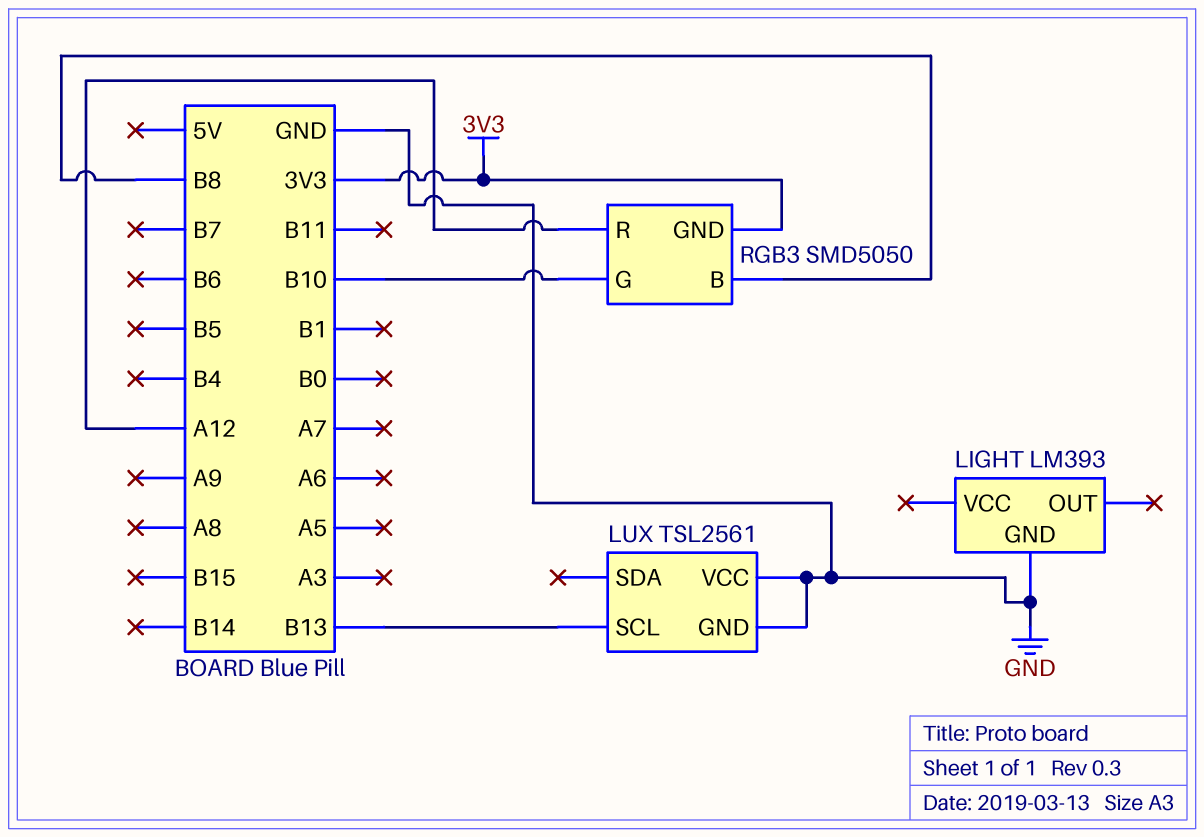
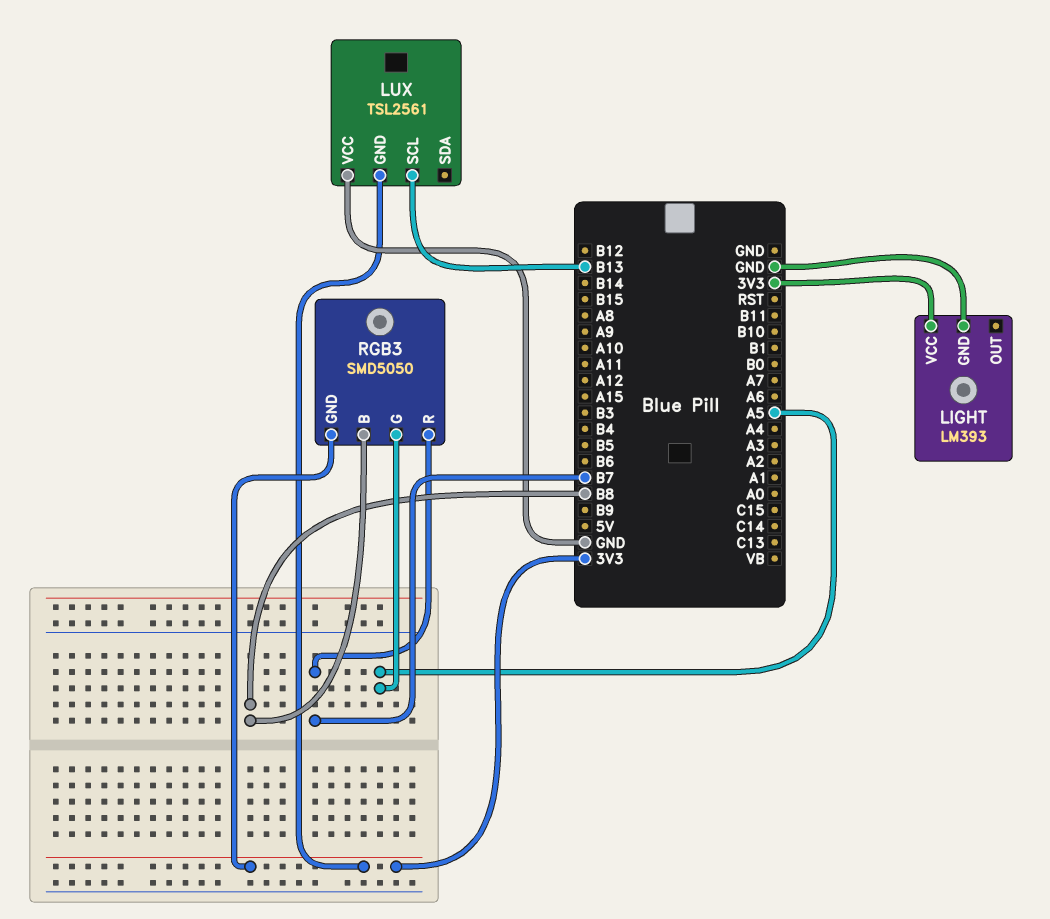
LIGHT pin VCC: none -> 3V3
LUX pin GND: GND -> 3V3
RGB3 pin G: B10 -> A5
RGB3 pin R: A12 -> B7

